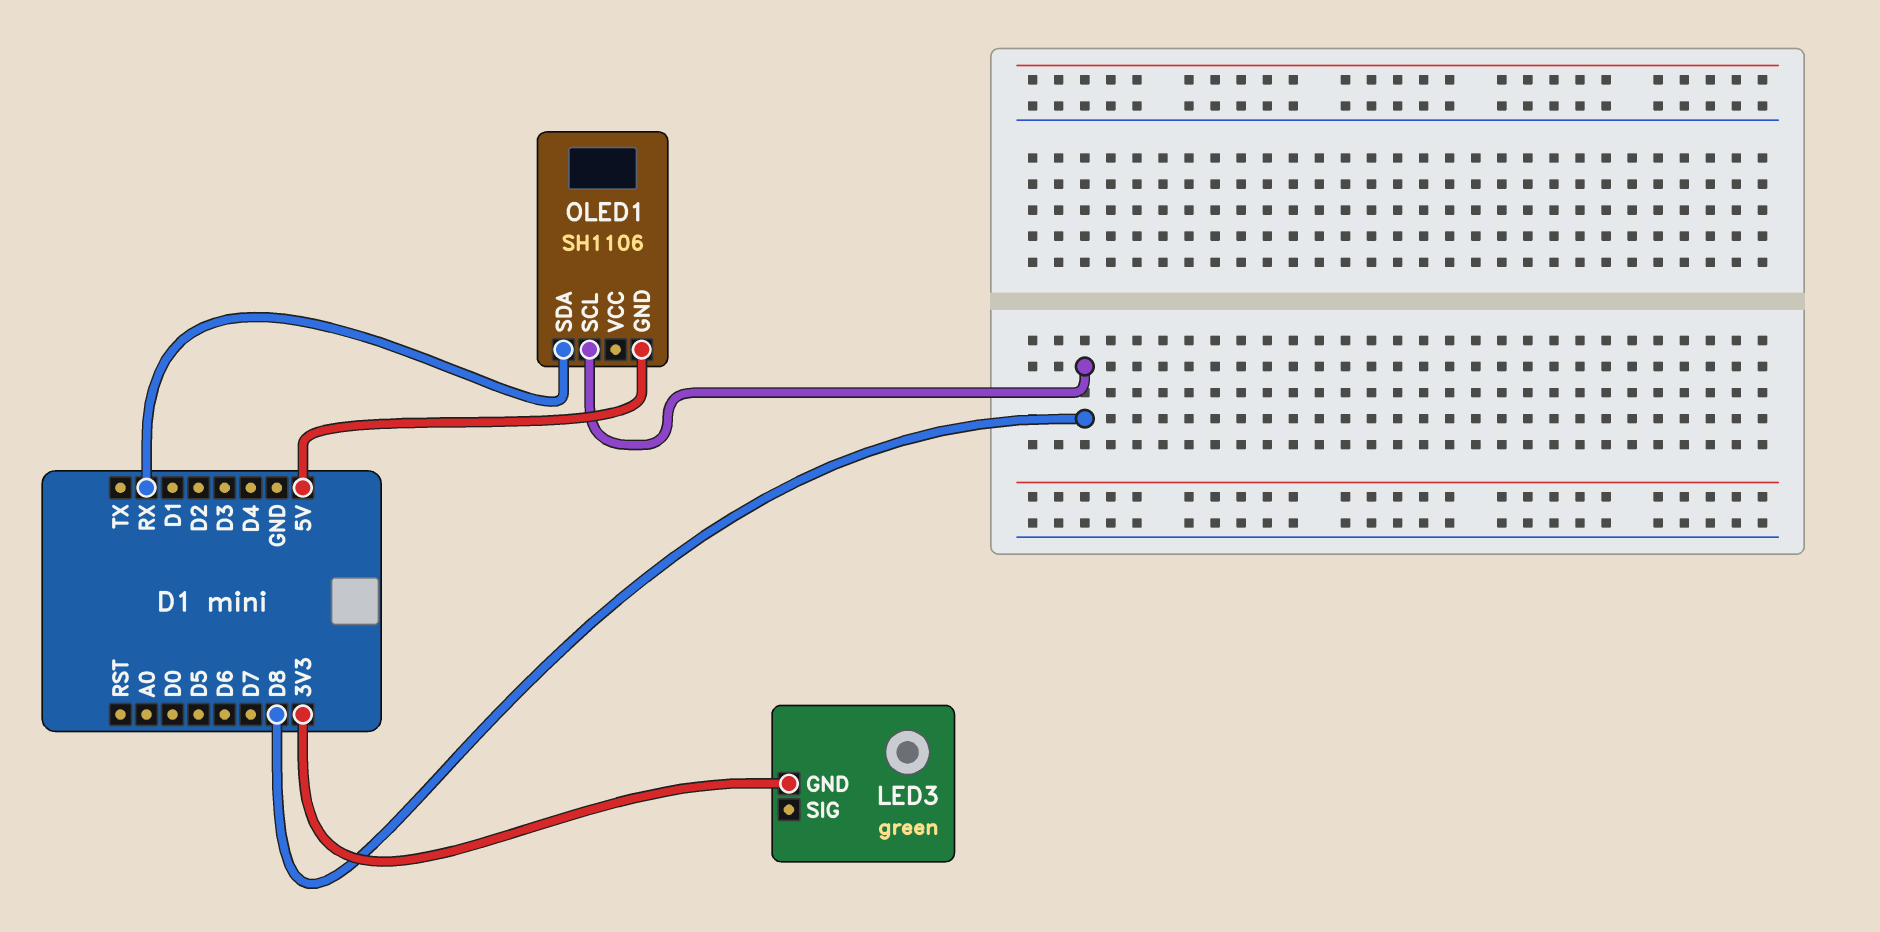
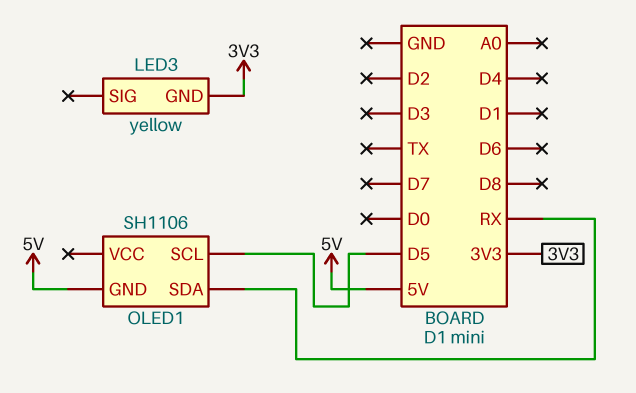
LED3: green -> yellow
OLED1 pin SCL: D8 -> D5

